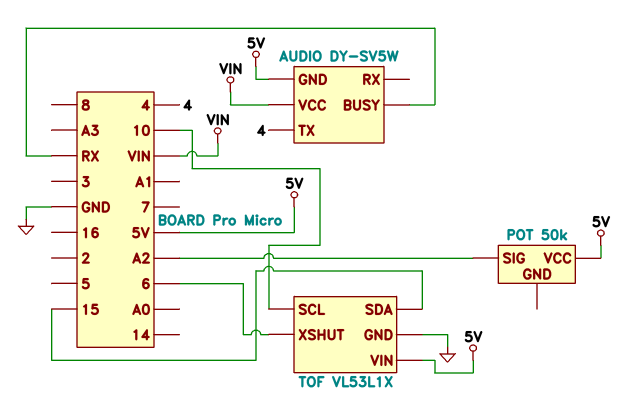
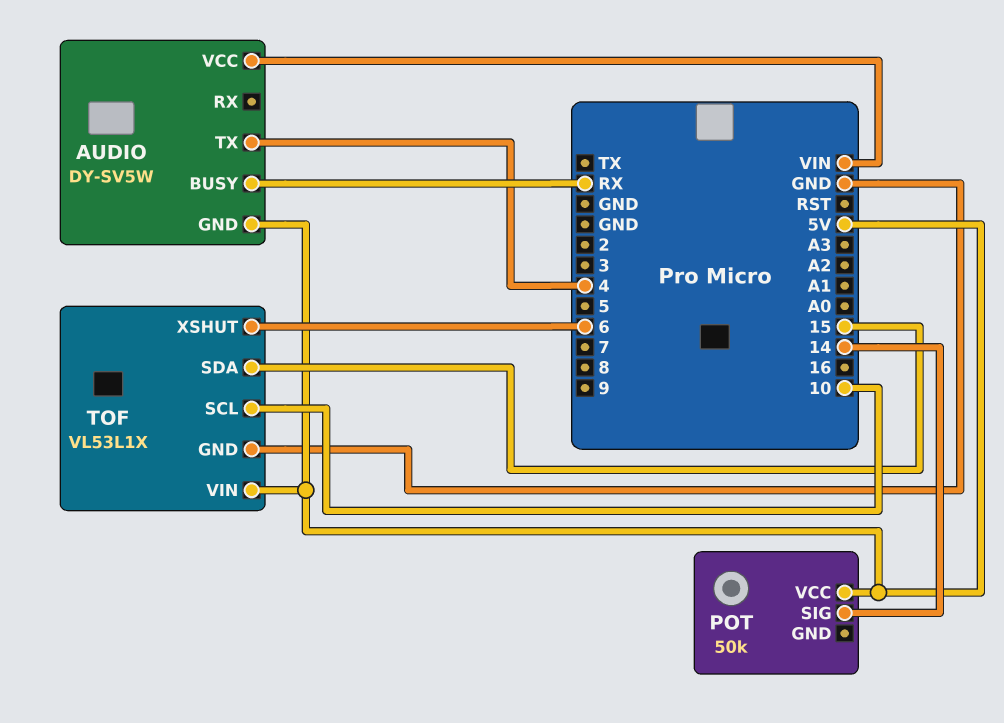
POT pin SIG: A2 -> 14

